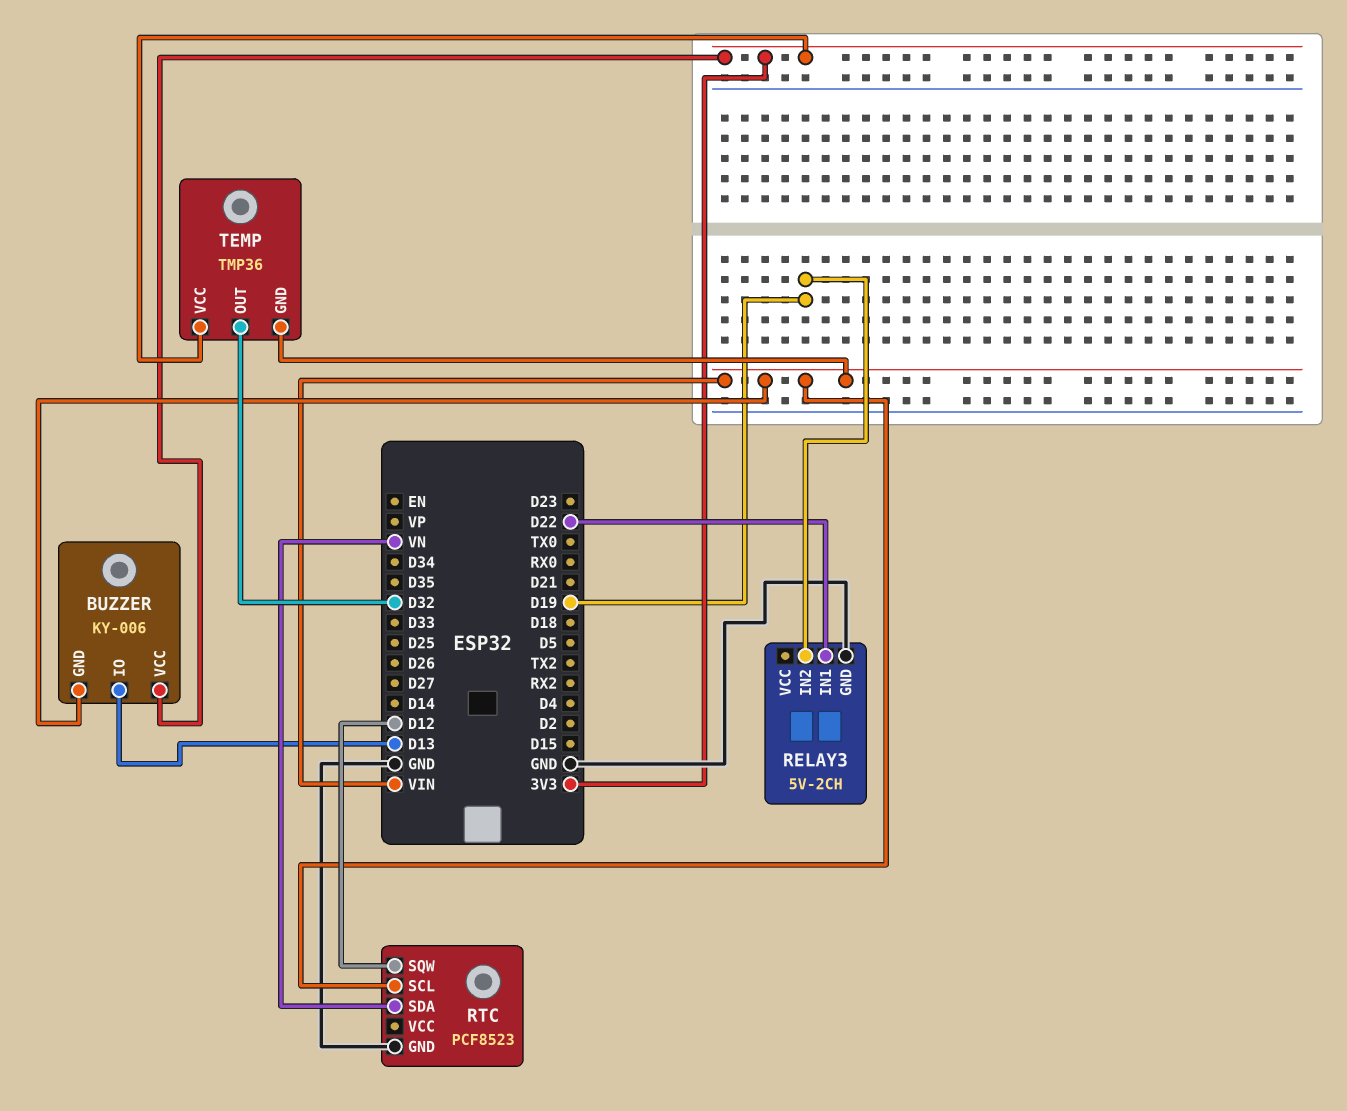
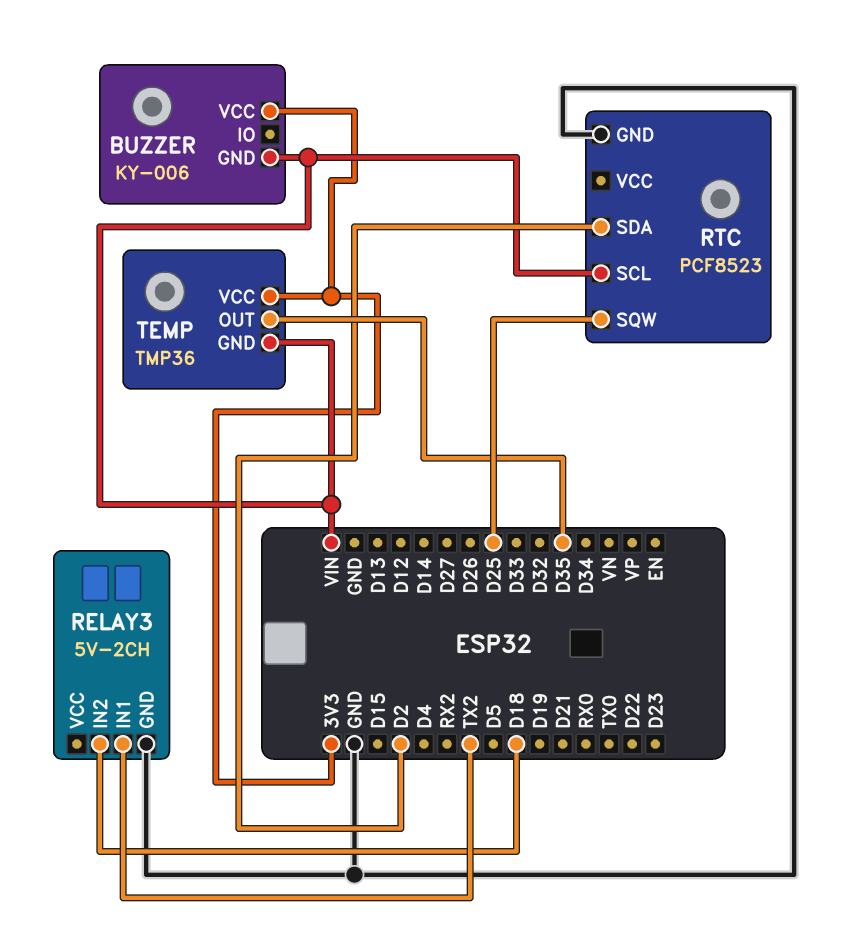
BUZZER pin IO: D13 -> none
RELAY3 pin IN1: D22 -> TX2
RELAY3 pin IN2: D19 -> D18
RTC pin SDA: VN -> D2
RTC pin SQW: D12 -> D25
TEMP pin OUT: D32 -> D35

